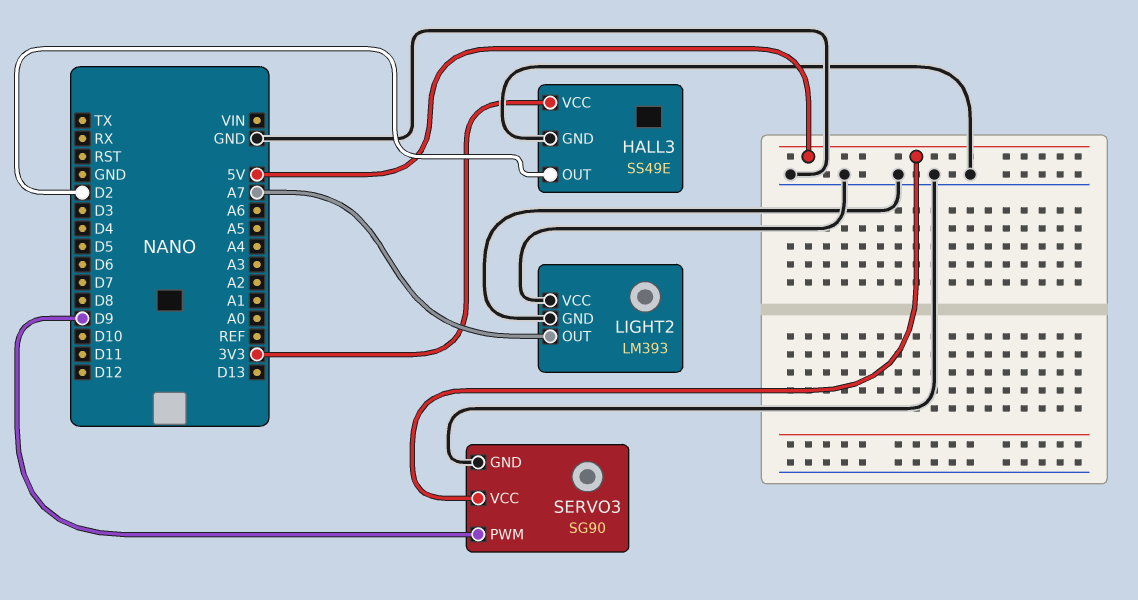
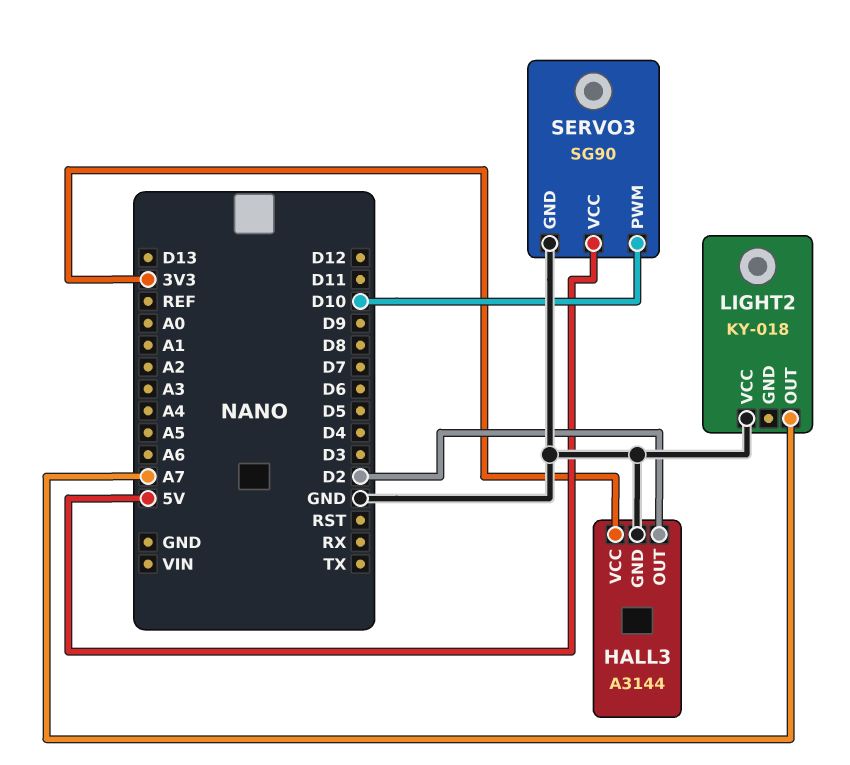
HALL3: SS49E -> A3144
LIGHT2: LM393 -> KY-018
LIGHT2 pin GND: GND -> none
SERVO3 pin PWM: D9 -> D10

